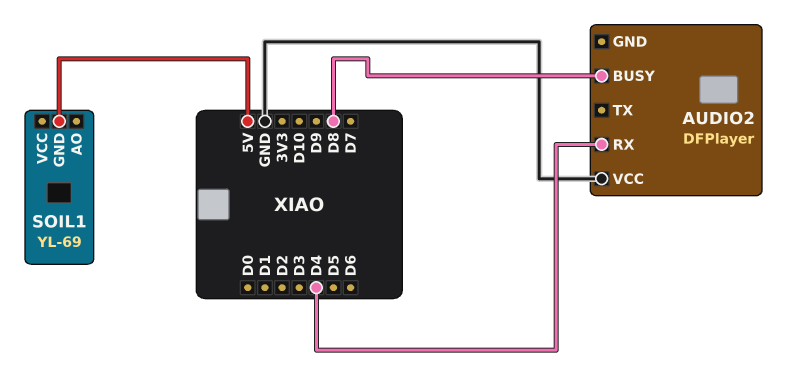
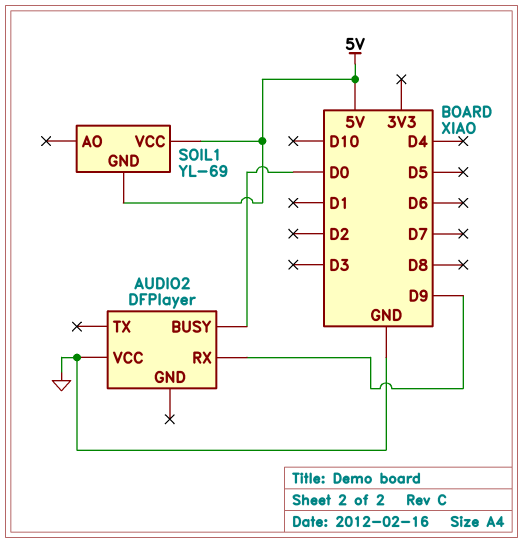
AUDIO2 pin BUSY: D8 -> D0
AUDIO2 pin RX: D4 -> D9
SOIL1 pin VCC: none -> 5V

